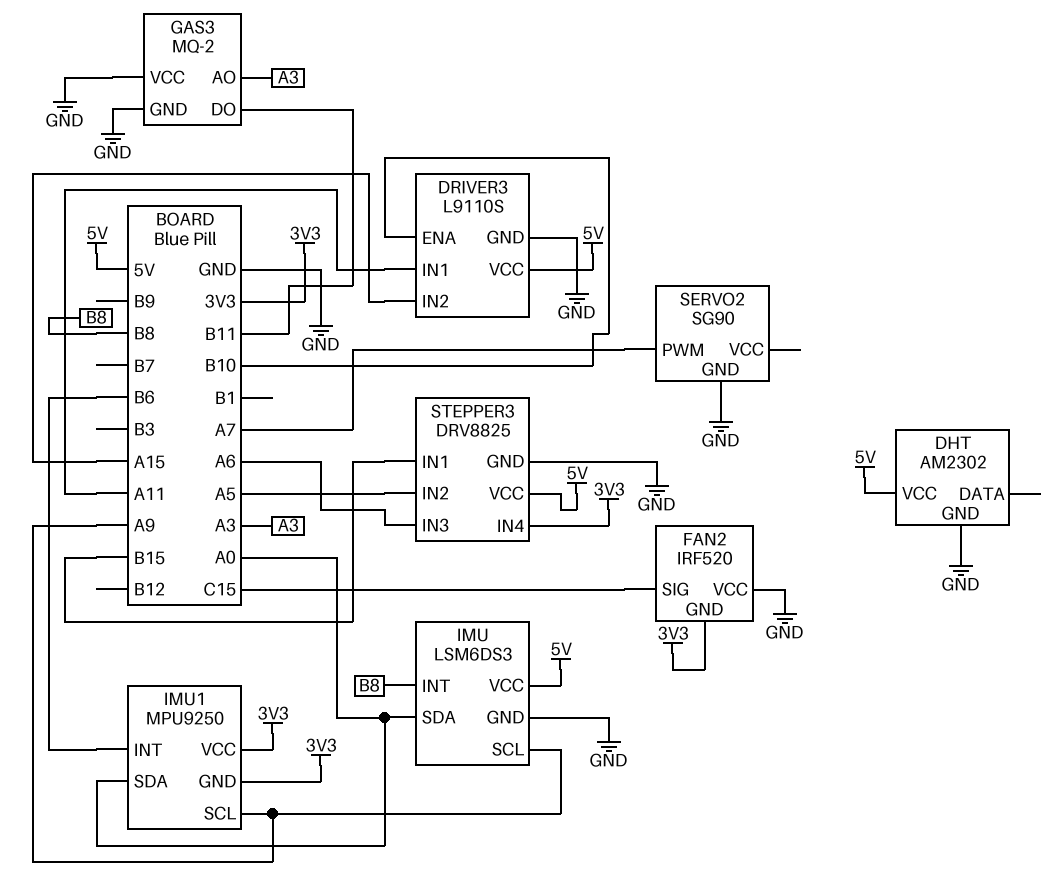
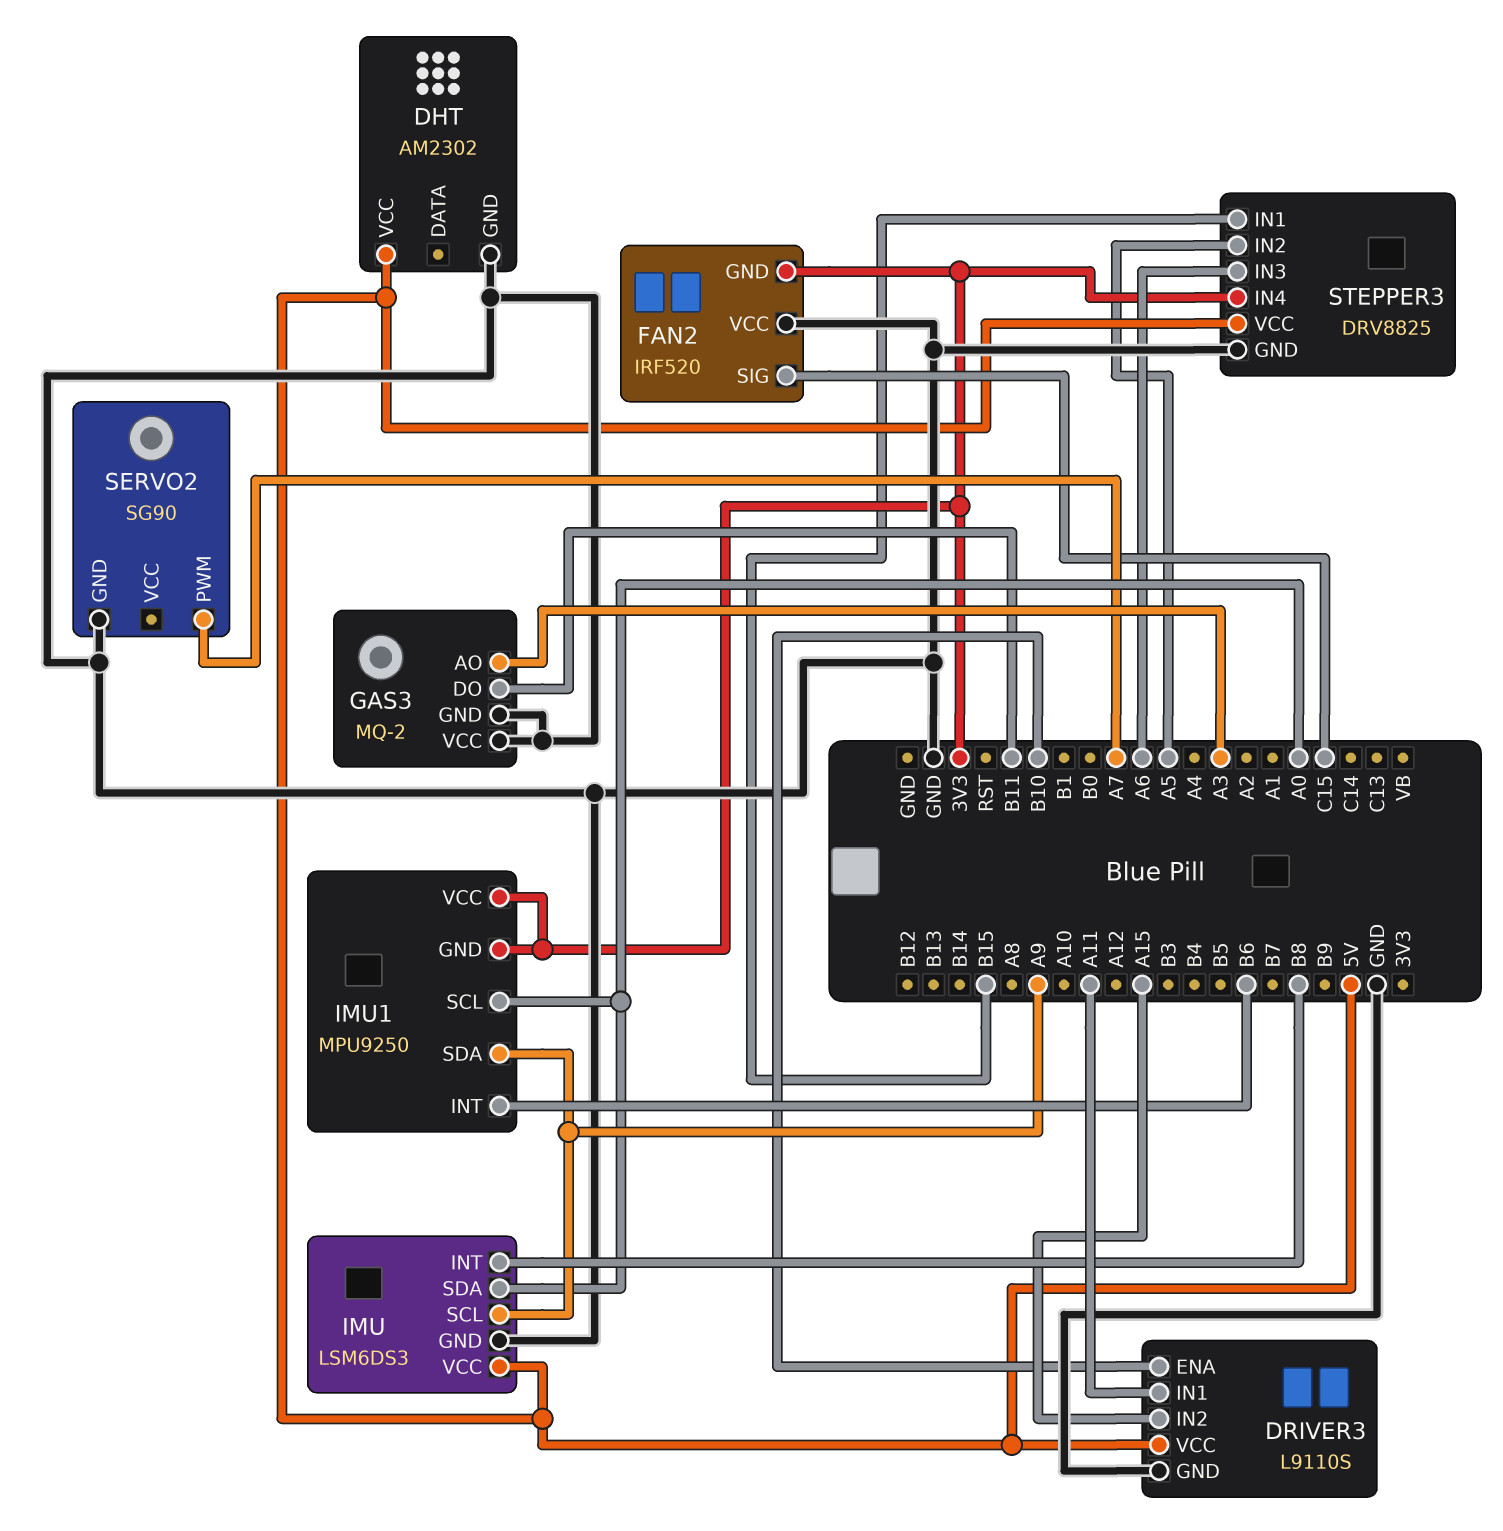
IMU1 pin SCL: A9 -> A0
IMU1 pin SDA: A0 -> A9

